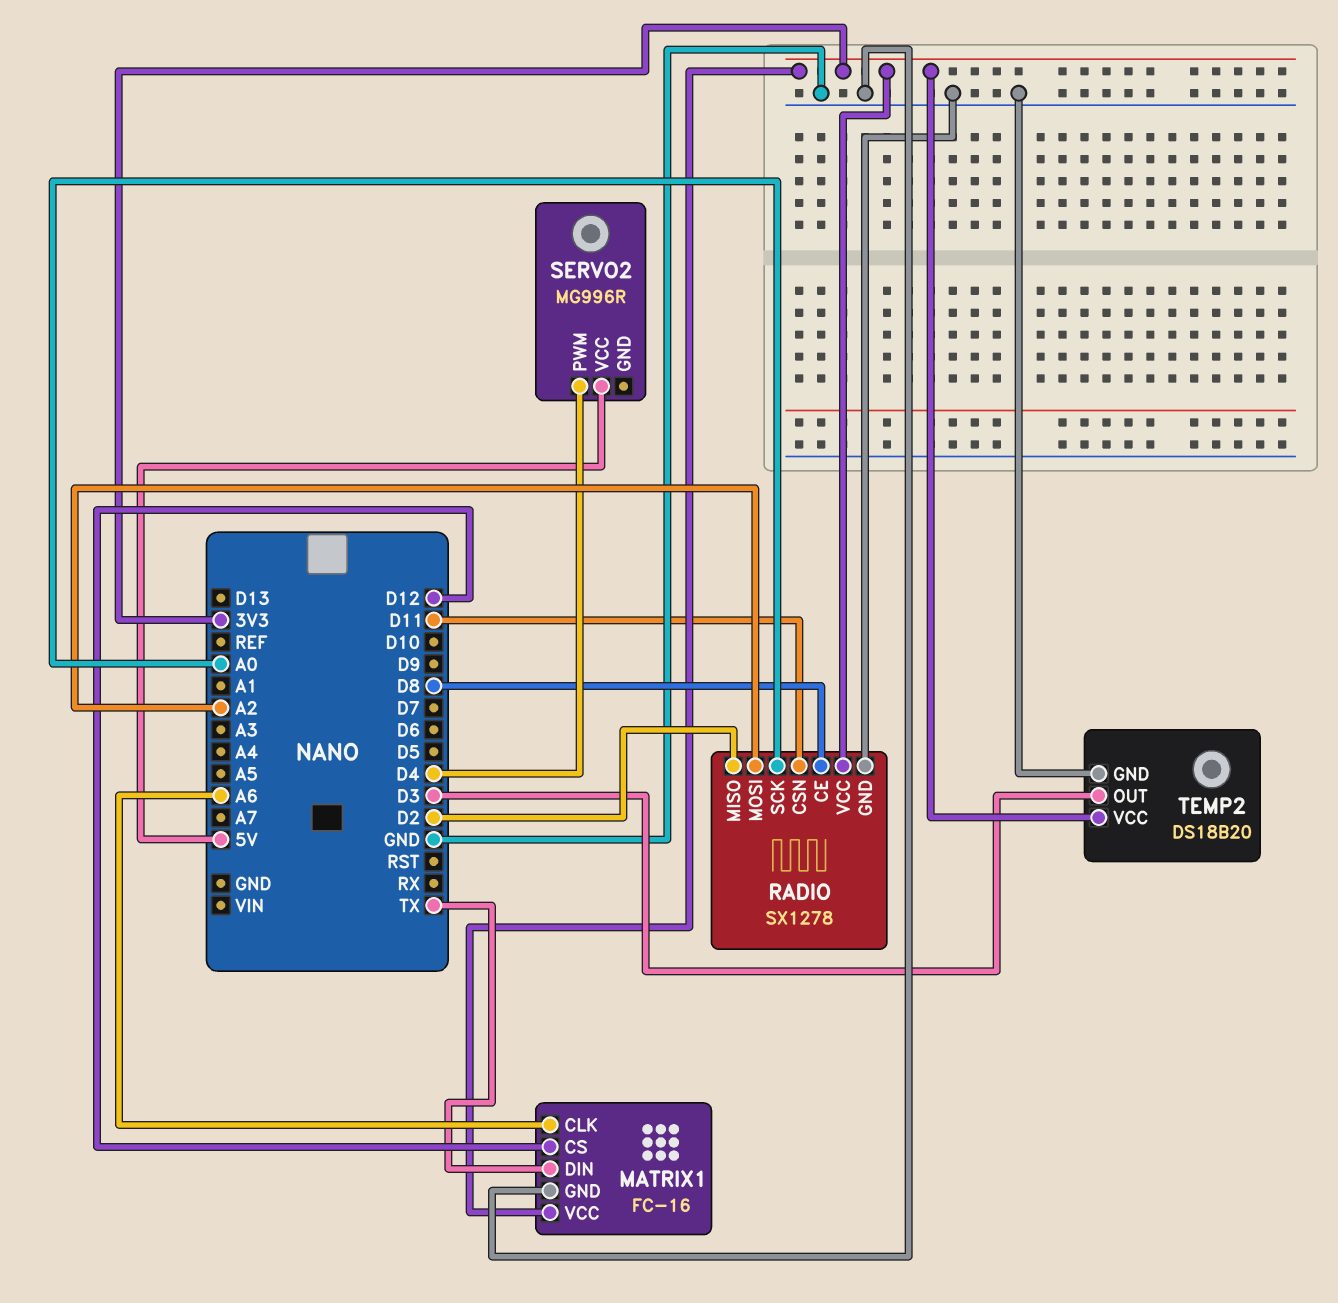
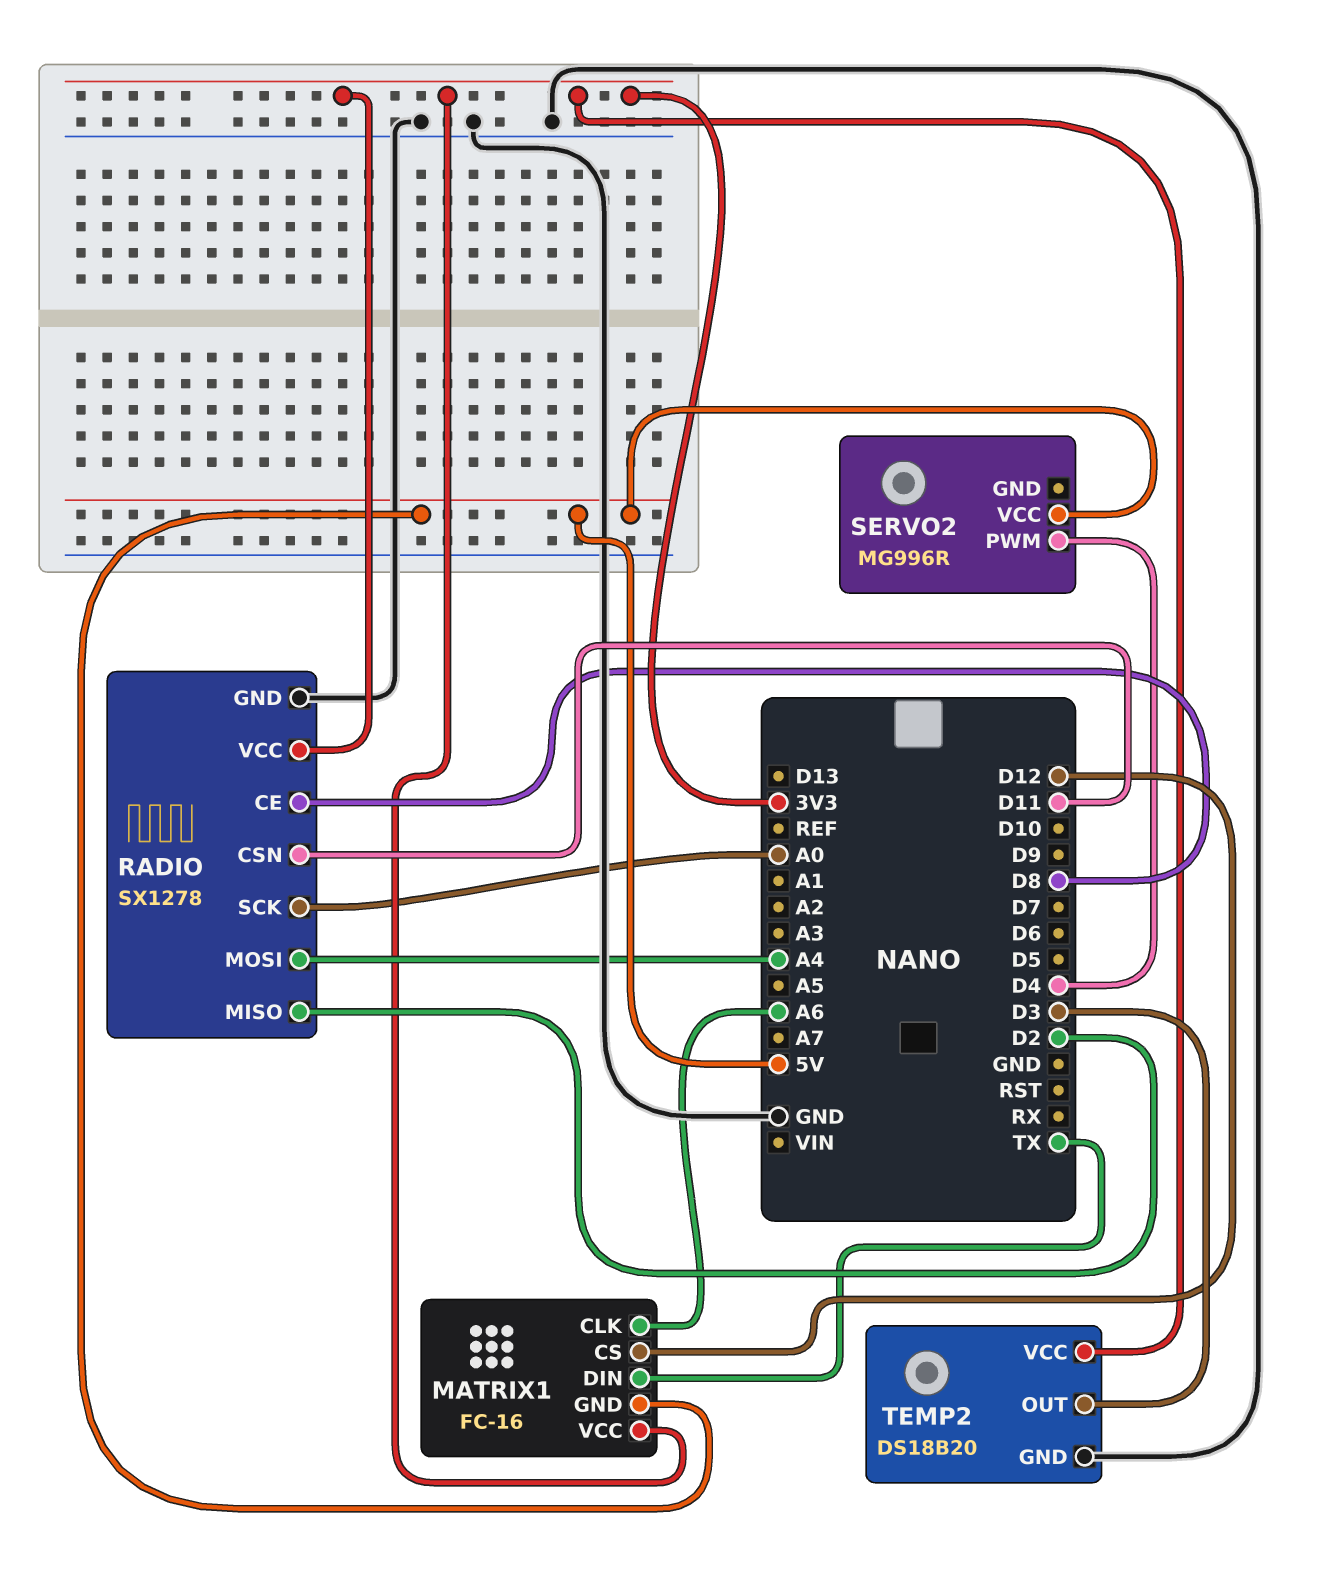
MATRIX1 pin GND: GND -> 5V
RADIO pin MOSI: A2 -> A4

